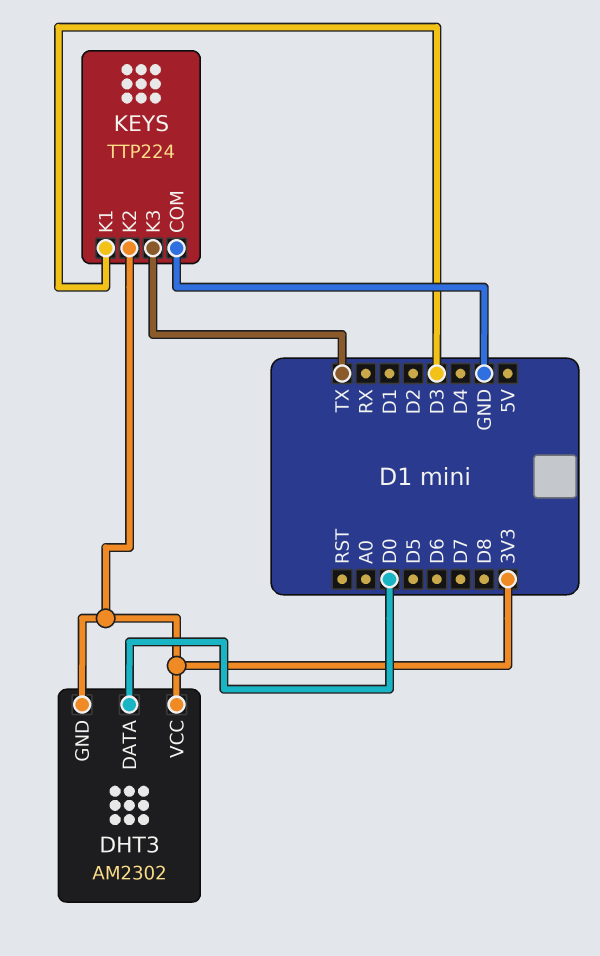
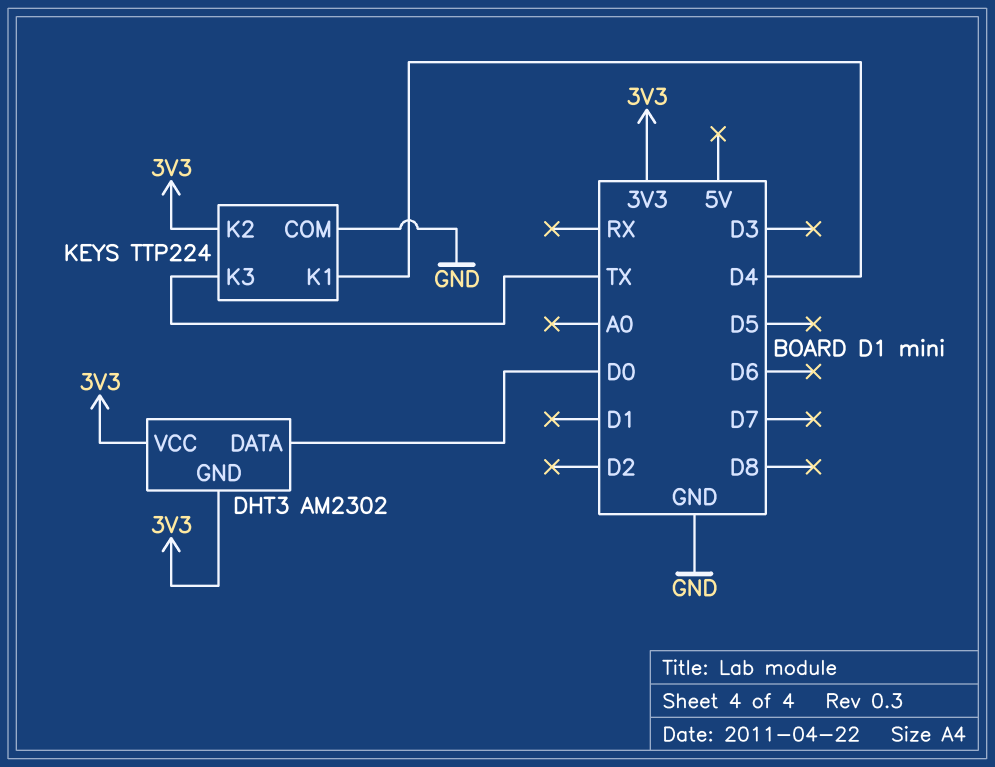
KEYS pin K1: D3 -> D4

